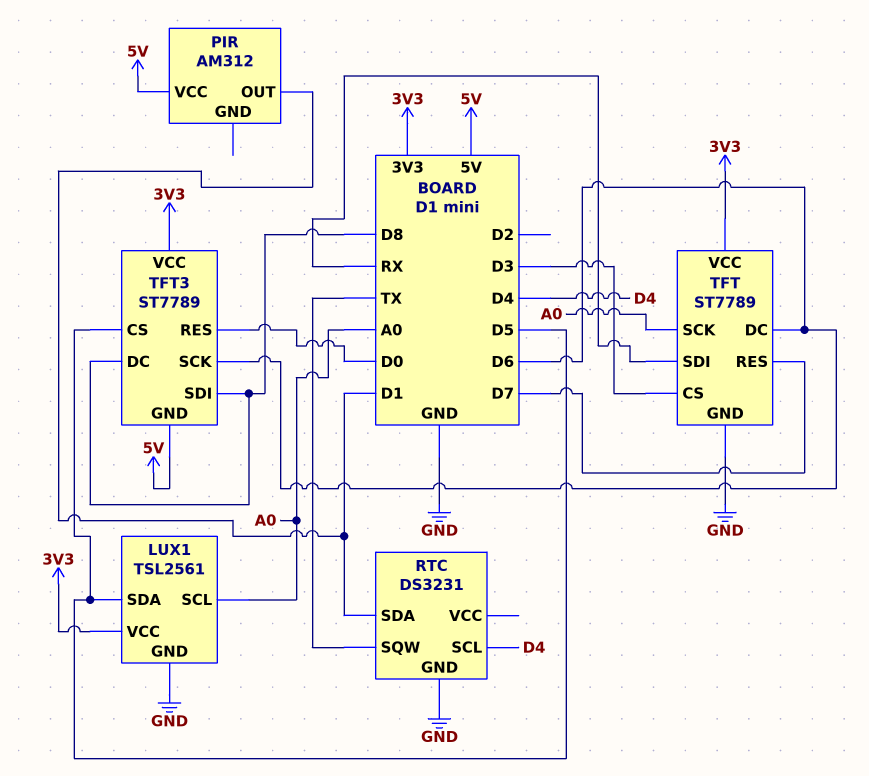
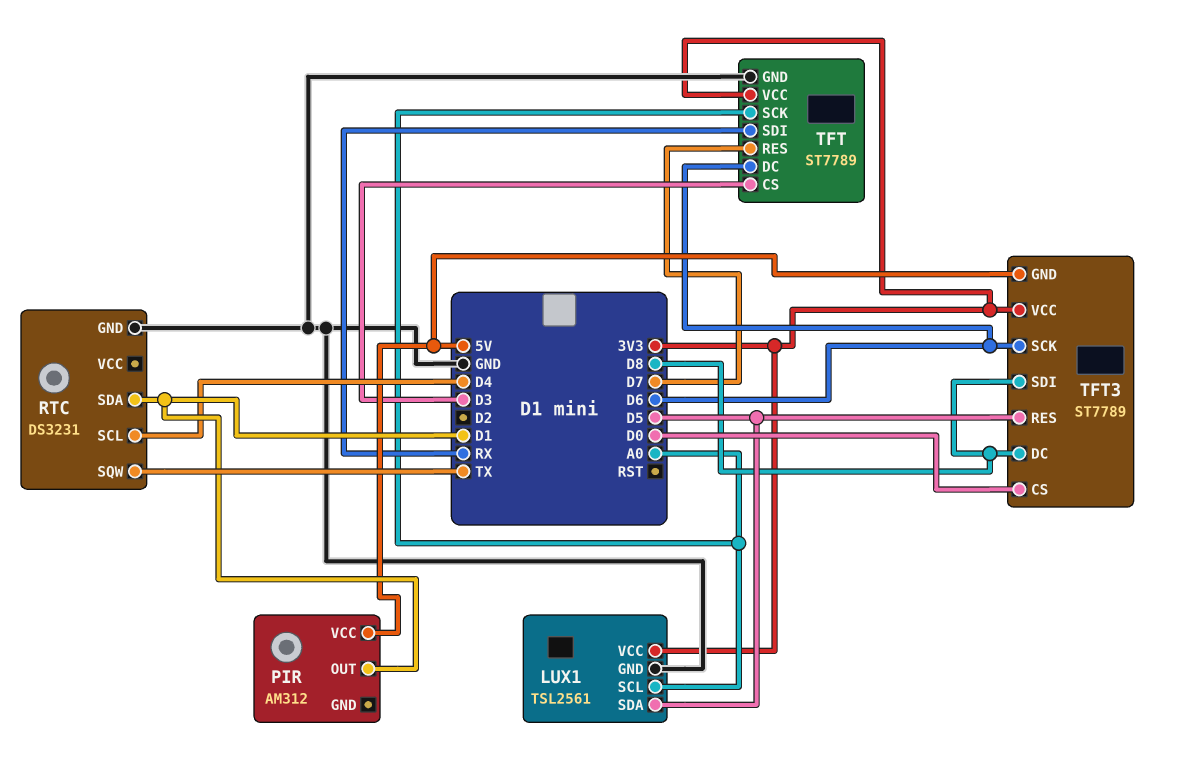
TFT3 pin CS: D5 -> D0
TFT3 pin RES: D0 -> D5

